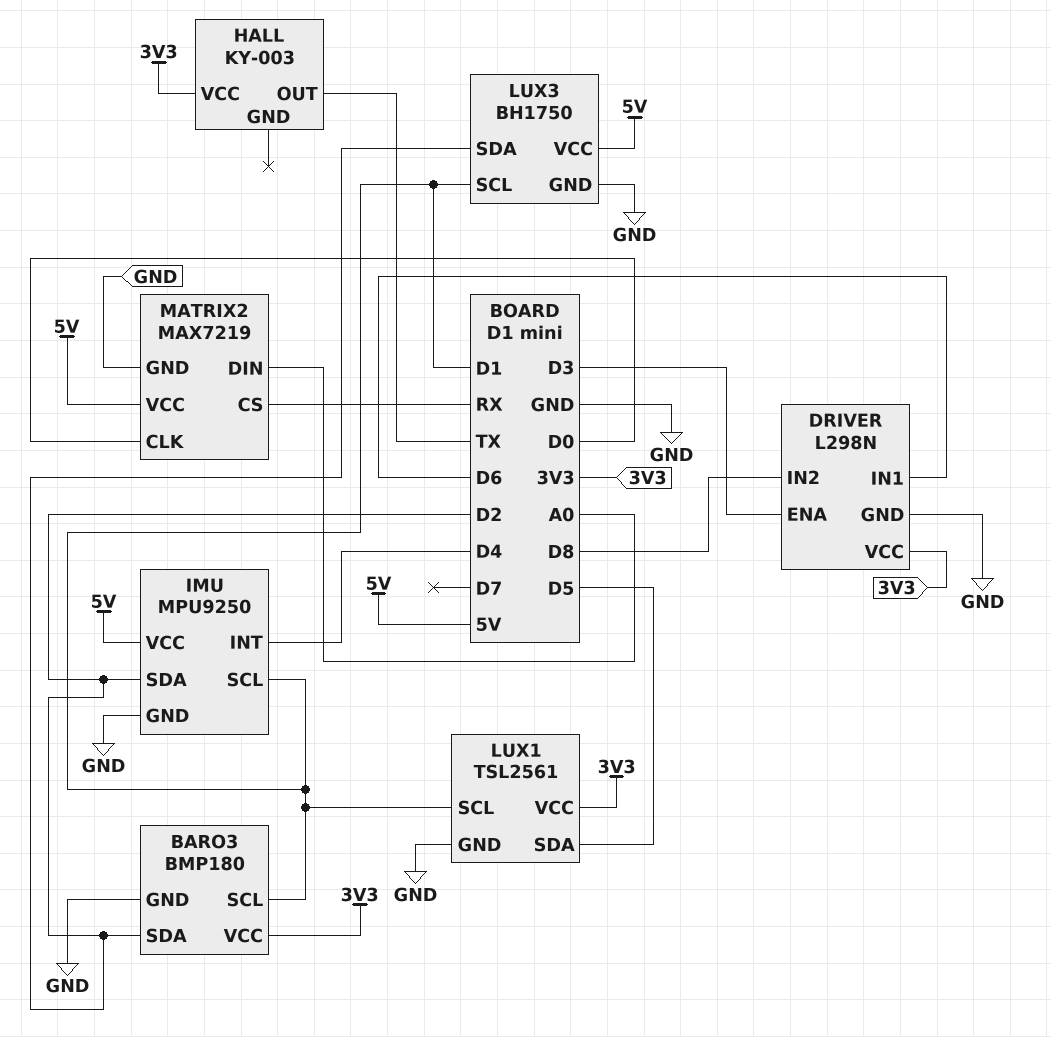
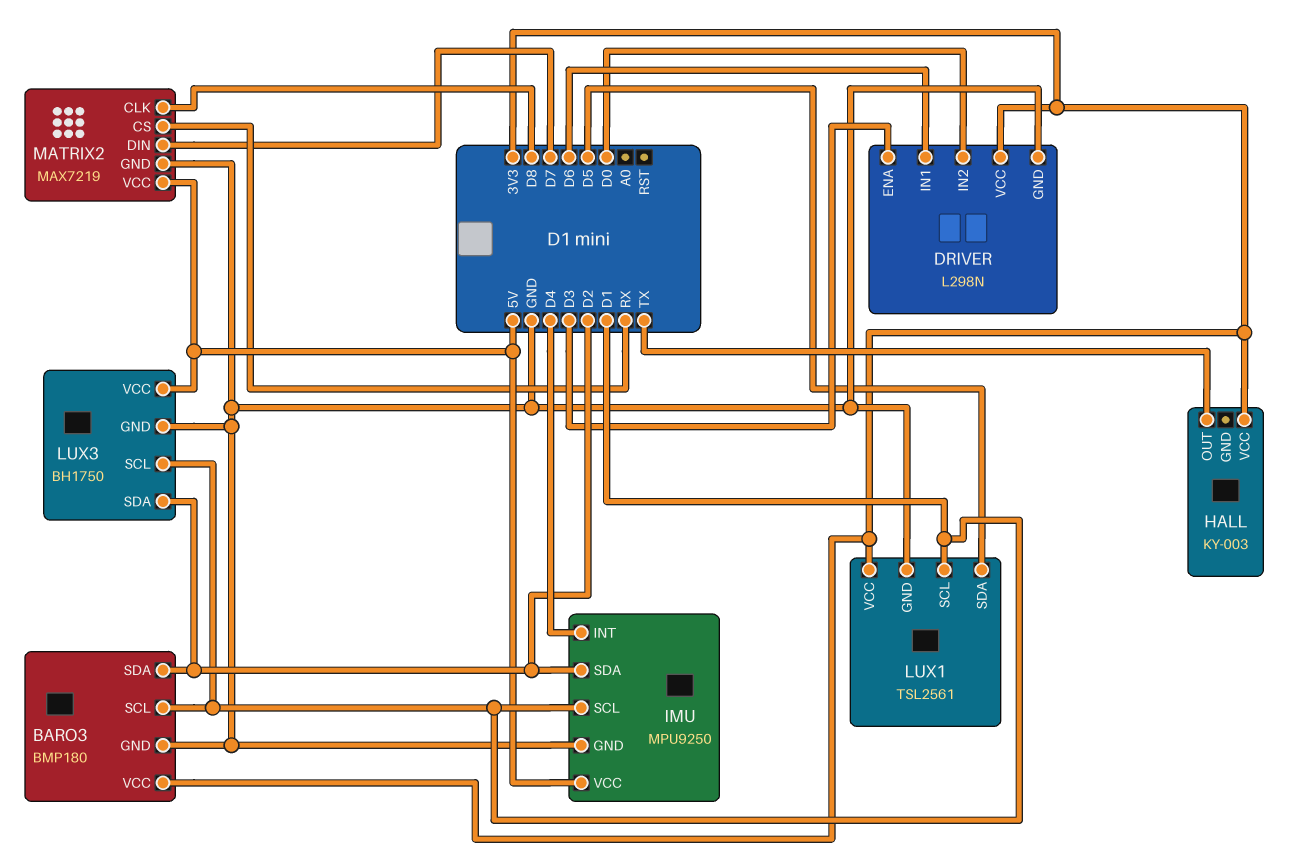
DRIVER pin IN2: D8 -> D0
MATRIX2 pin CLK: D0 -> D8
MATRIX2 pin DIN: A0 -> D7

